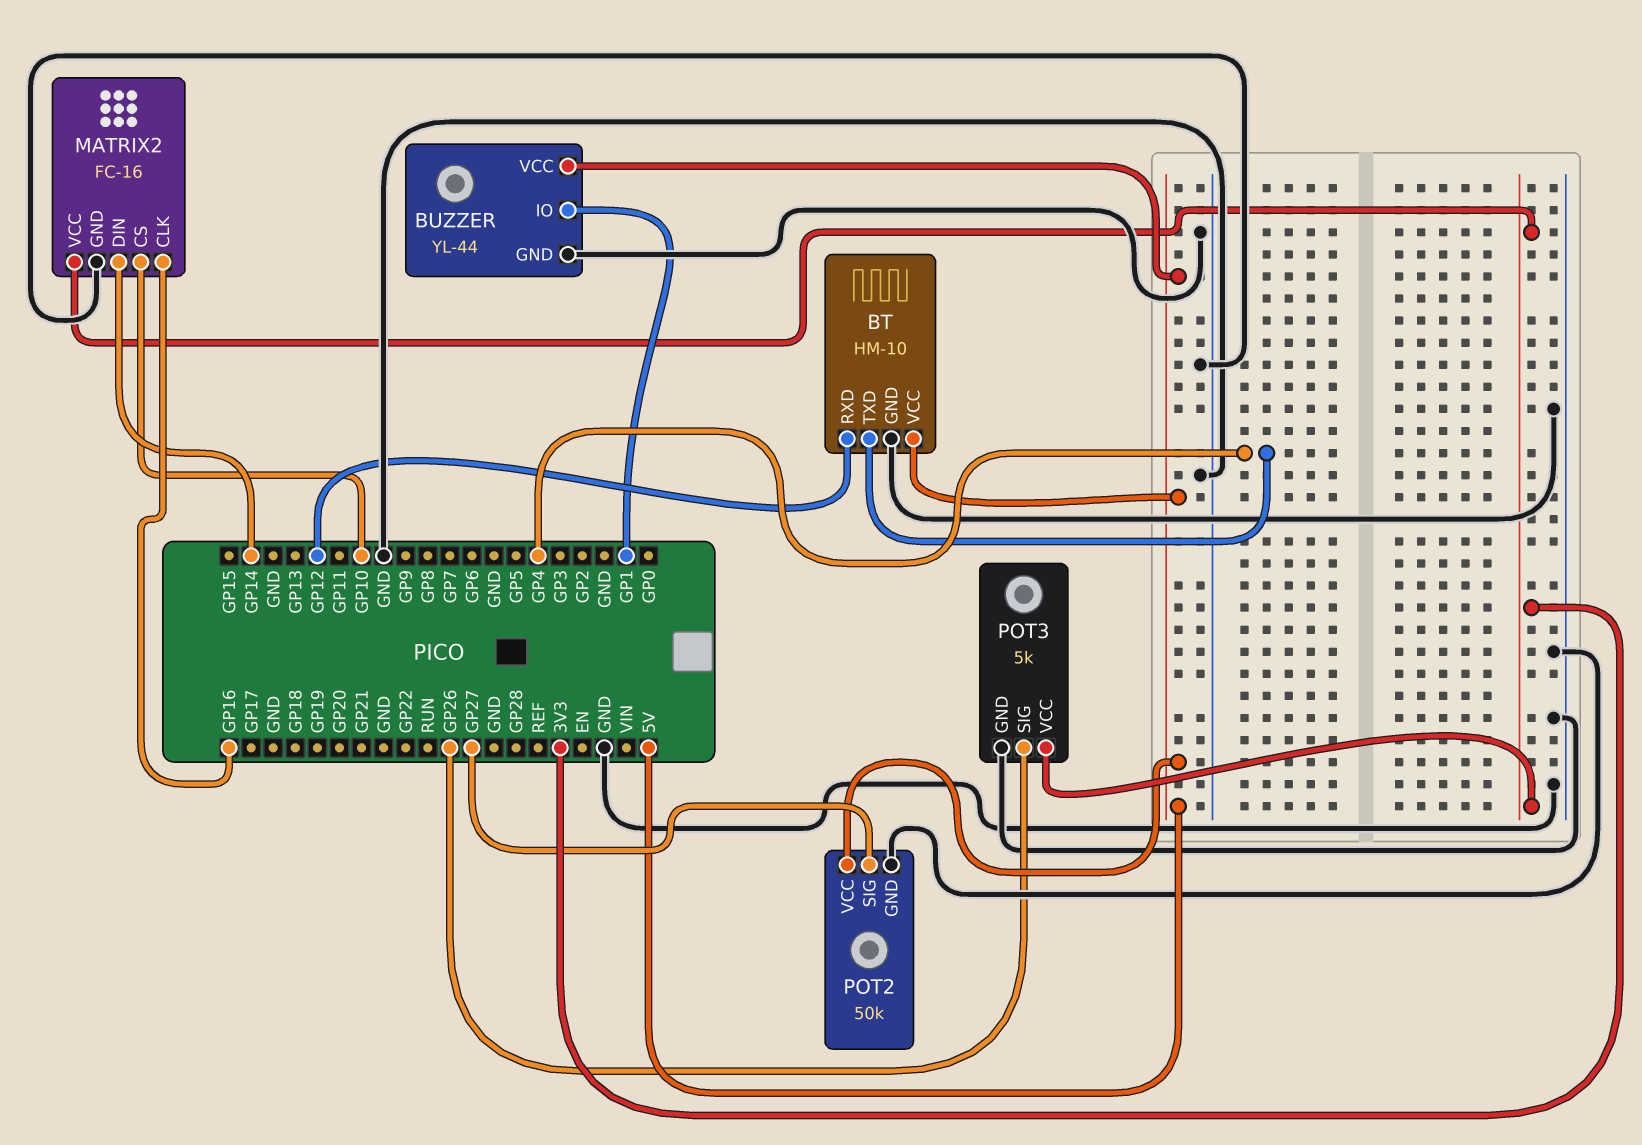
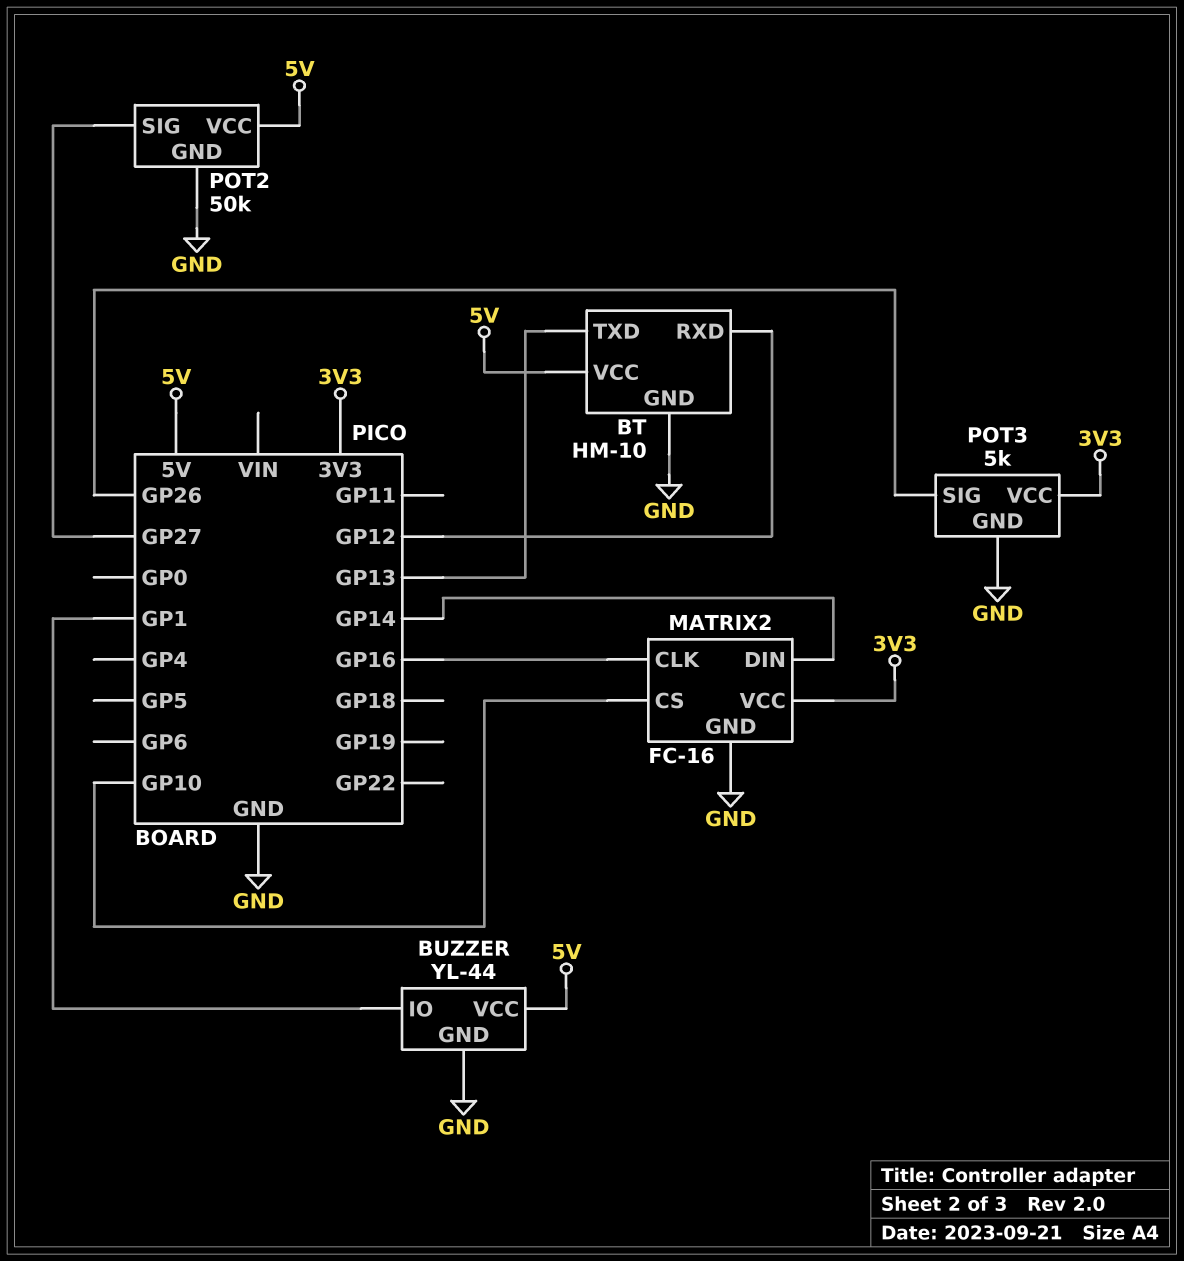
BT pin TXD: GP4 -> GP13

